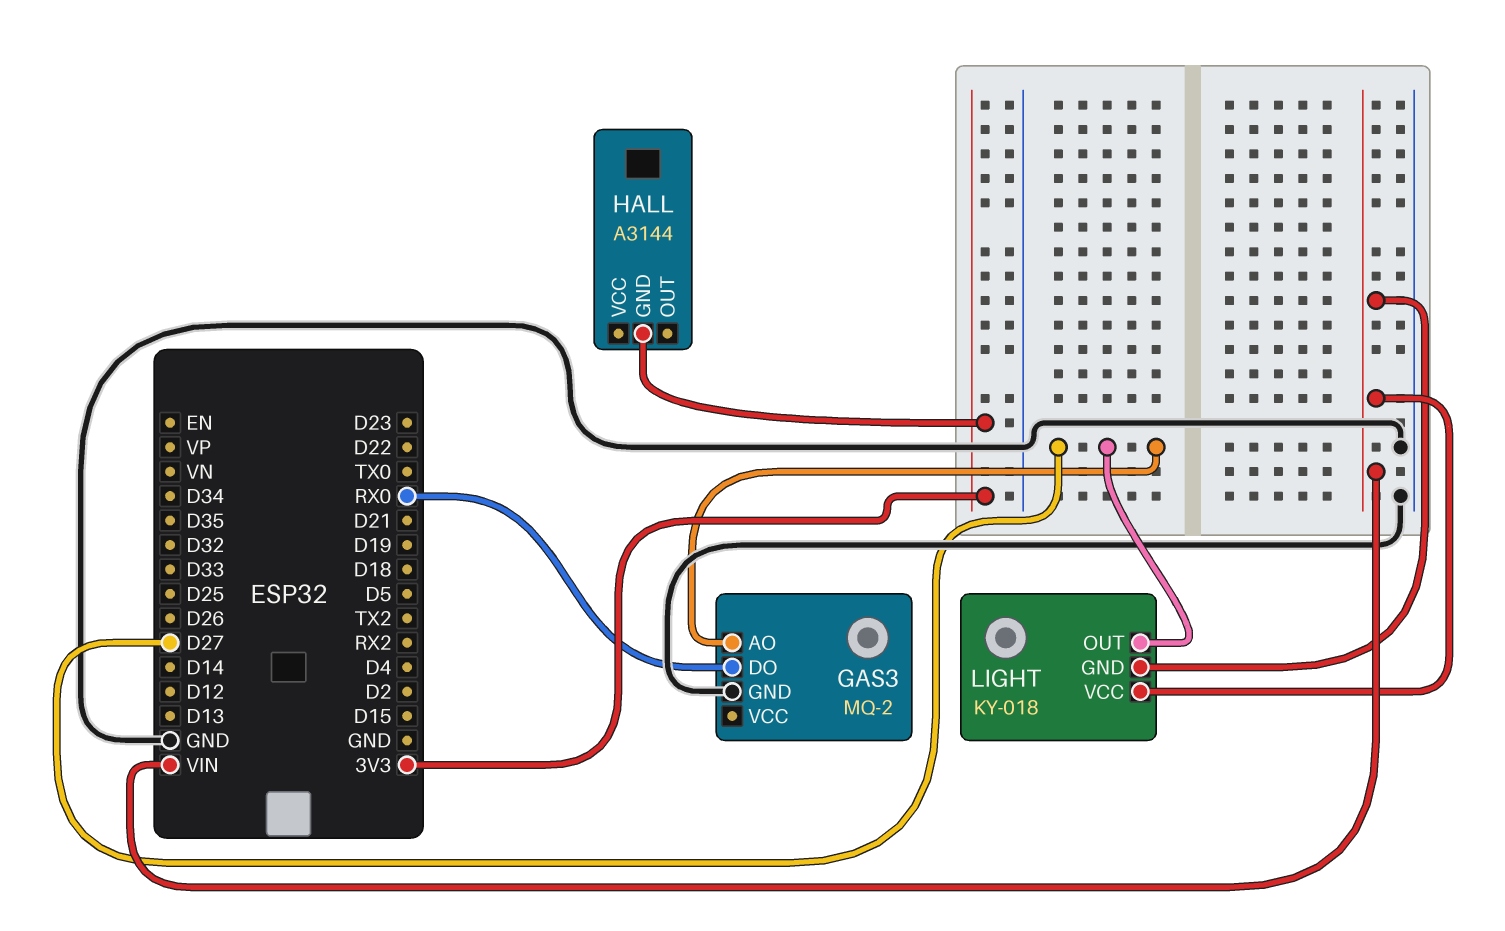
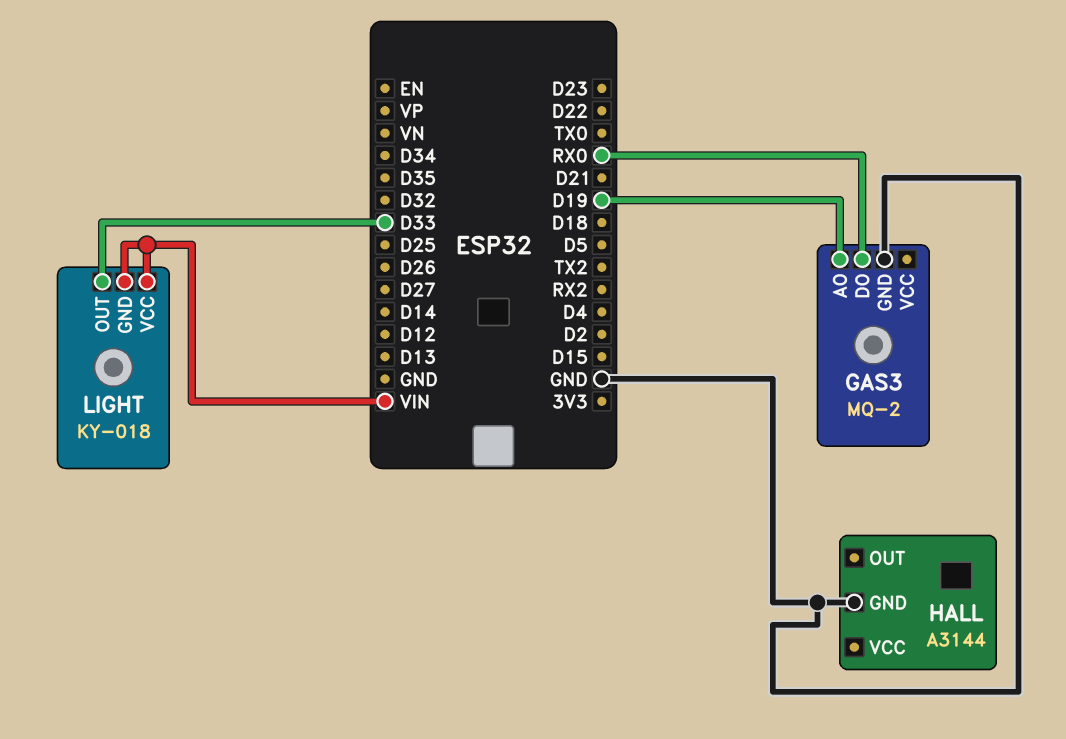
GAS3 pin AO: D27 -> D19
HALL pin GND: 3V3 -> GND
LIGHT pin OUT: D27 -> D33

